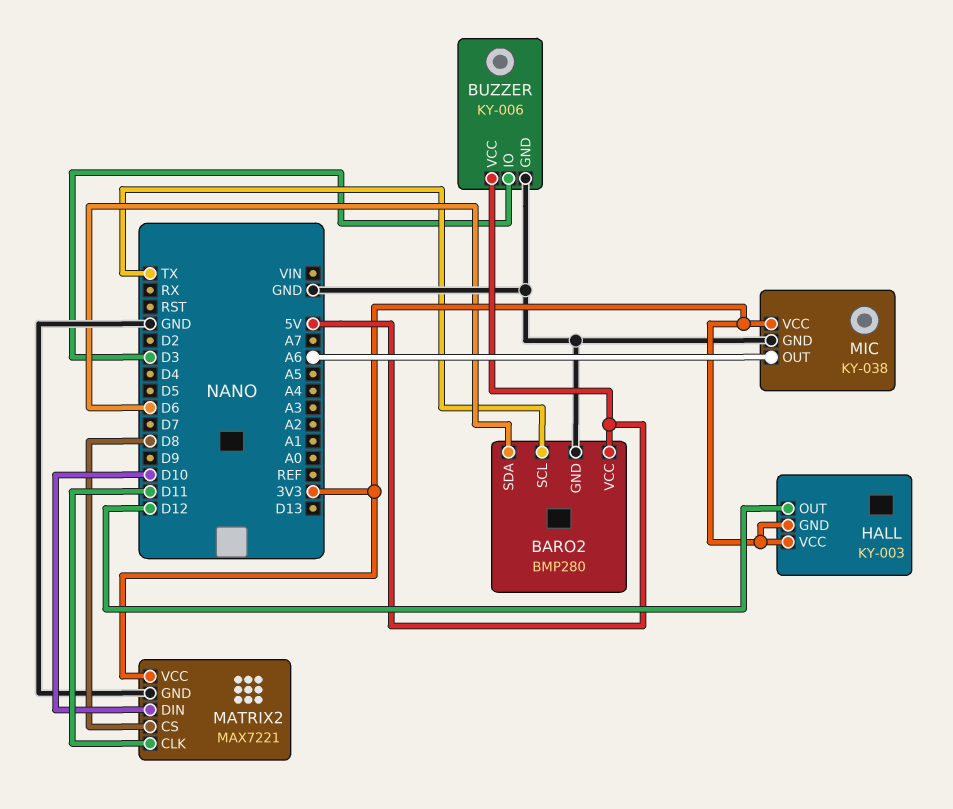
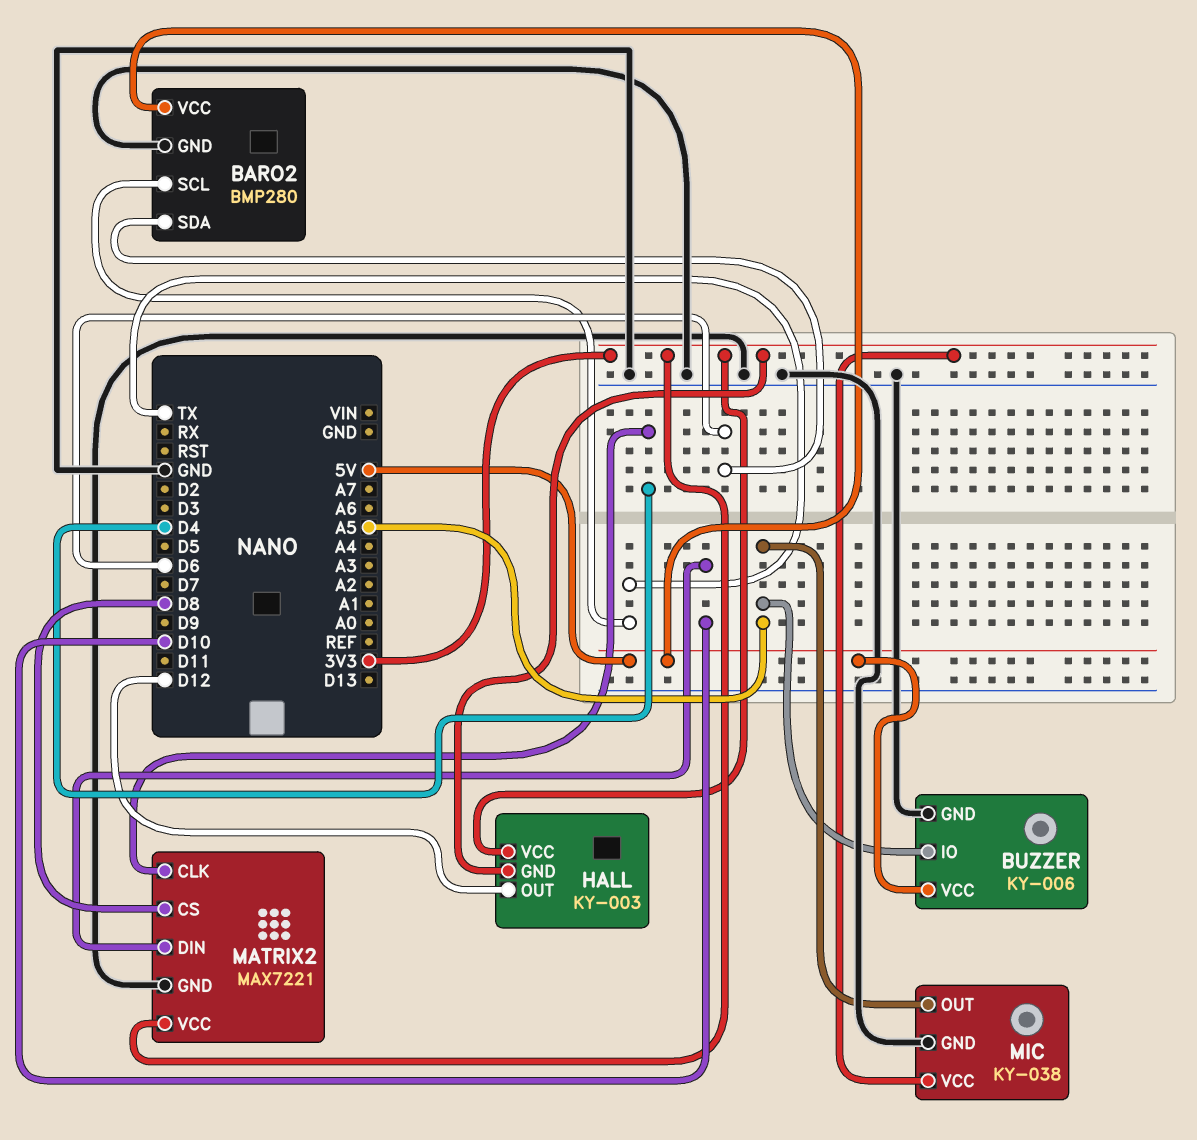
BUZZER pin IO: D3 -> A5
MATRIX2 pin CLK: D11 -> D4
MIC pin OUT: A6 -> A5

